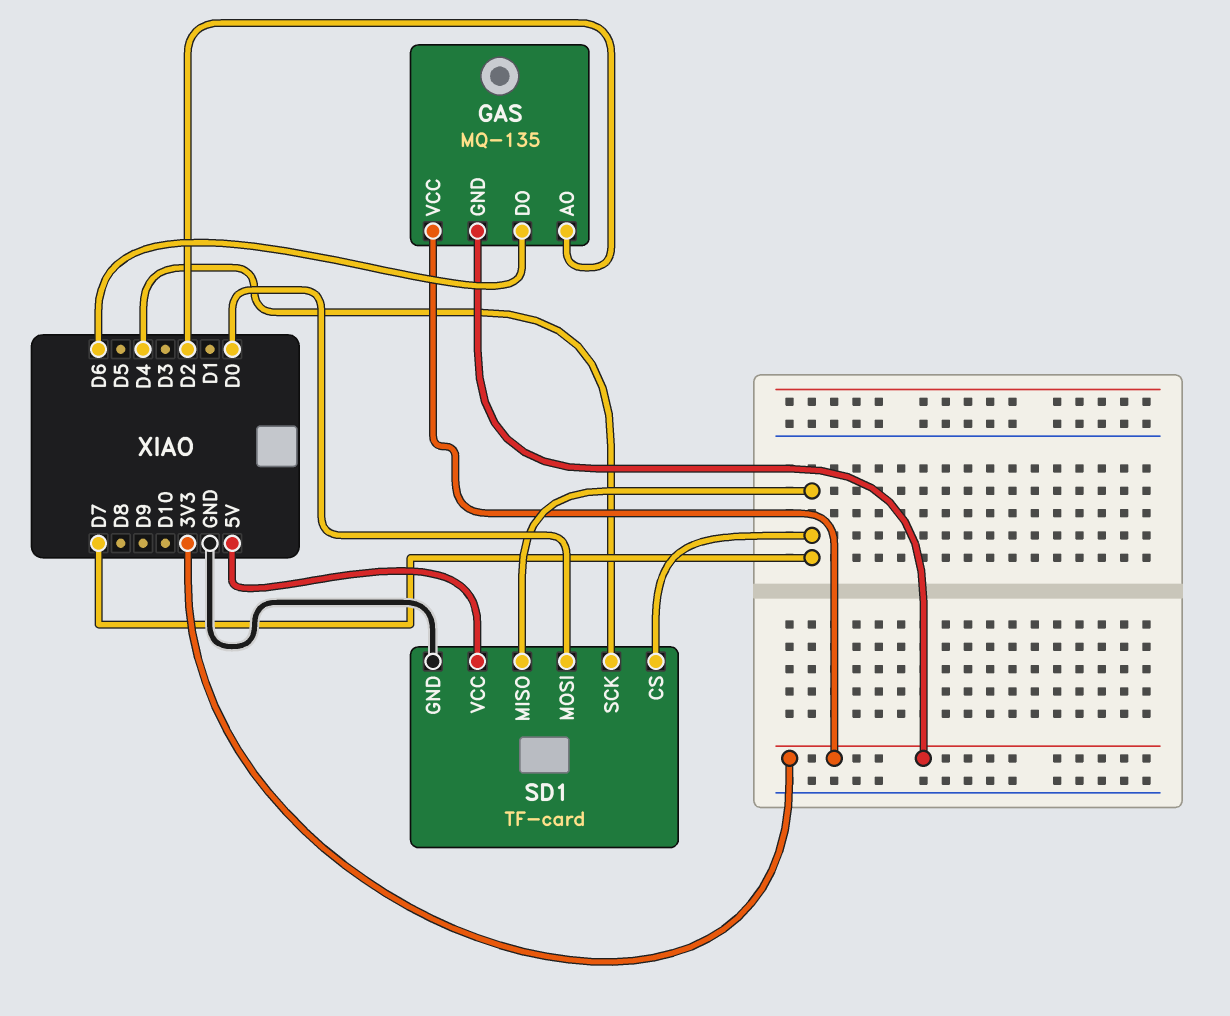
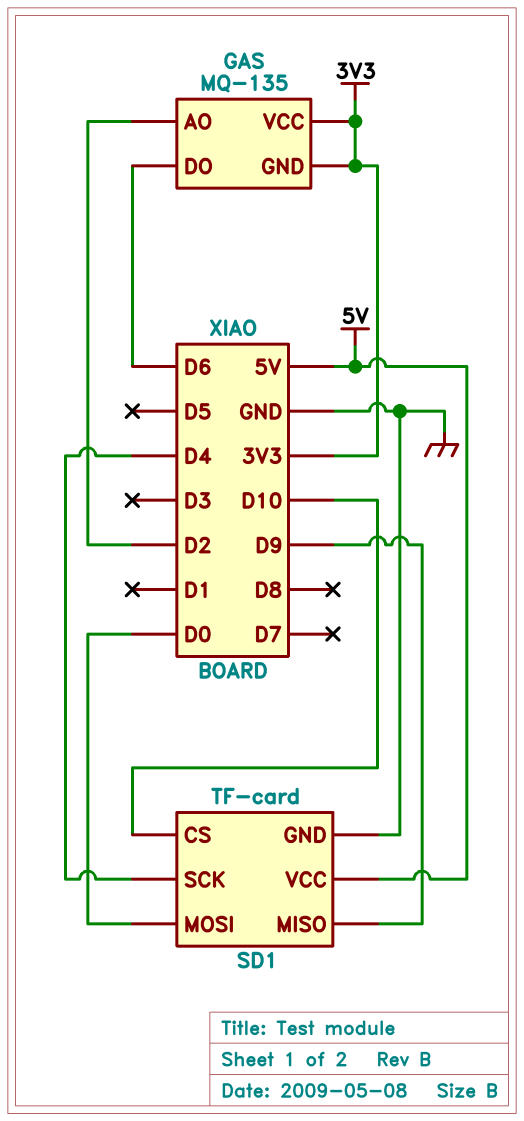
SD1 pin CS: D7 -> D10
SD1 pin MISO: D7 -> D9

